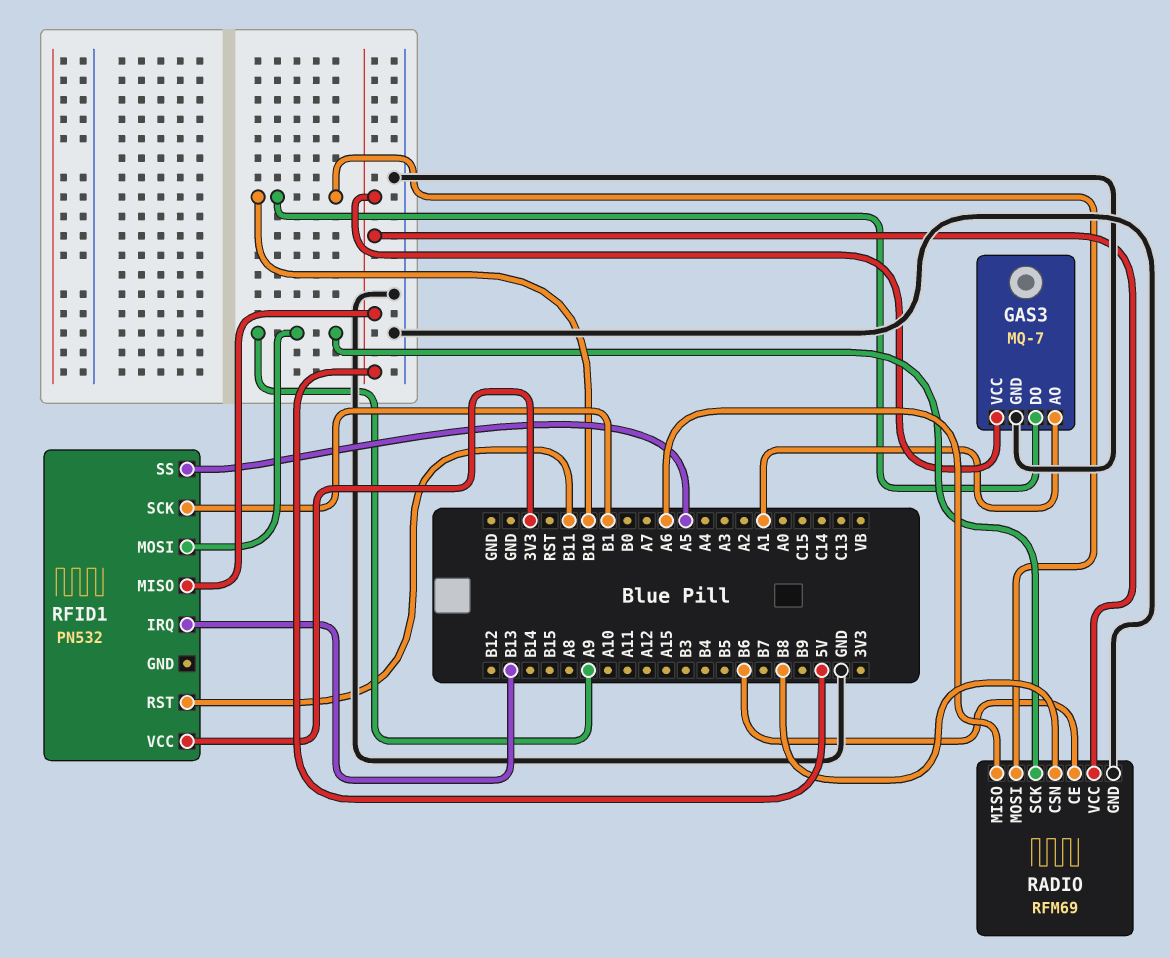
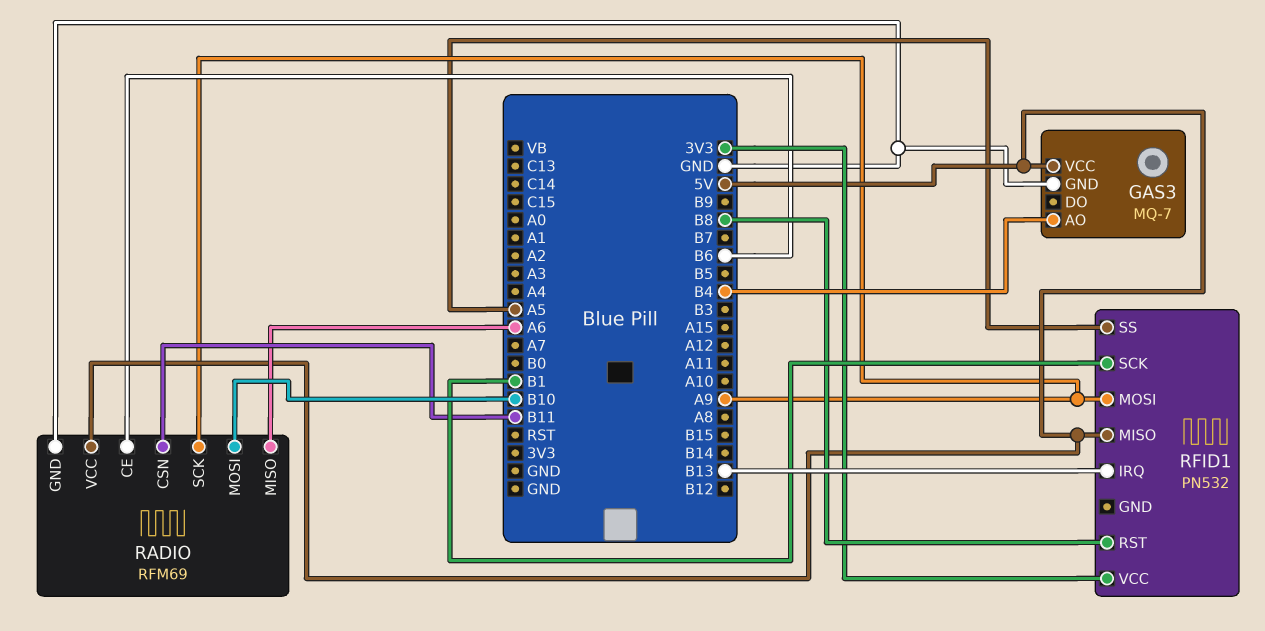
GAS3 pin AO: A1 -> B4
GAS3 pin DO: B10 -> none
RADIO pin CSN: B8 -> B11
RFID1 pin RST: B11 -> B8

